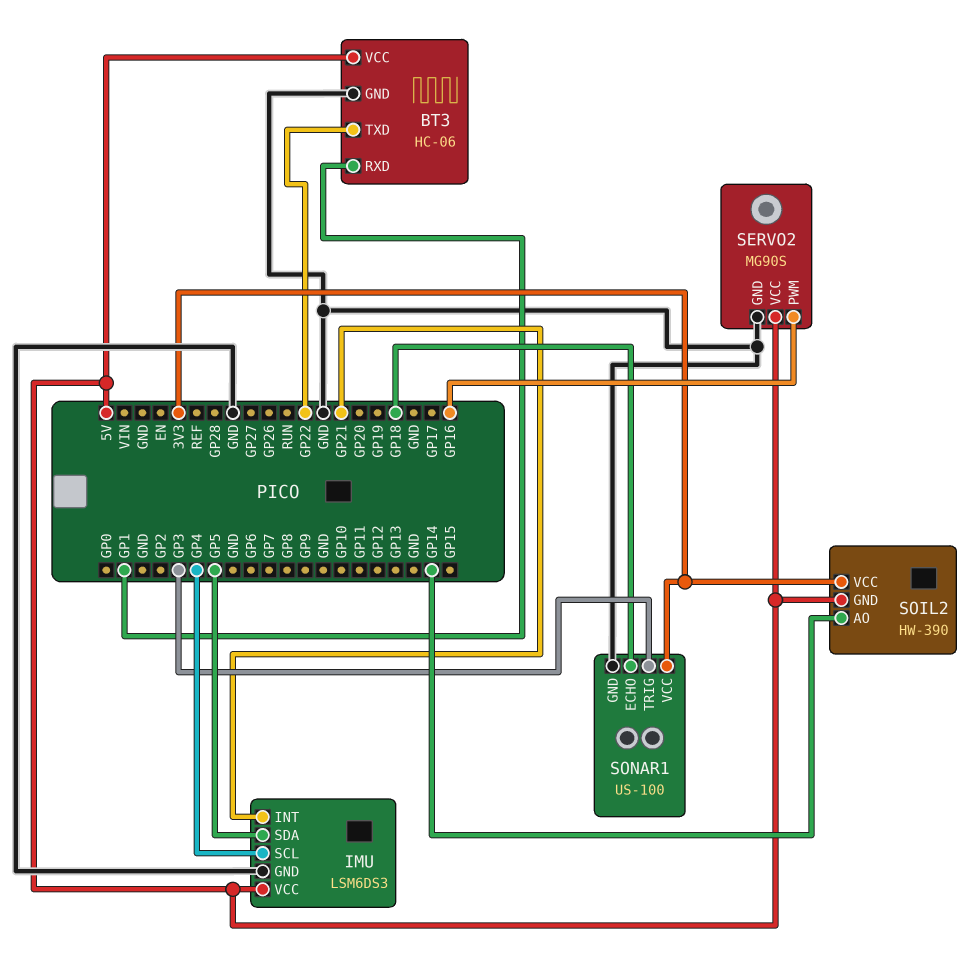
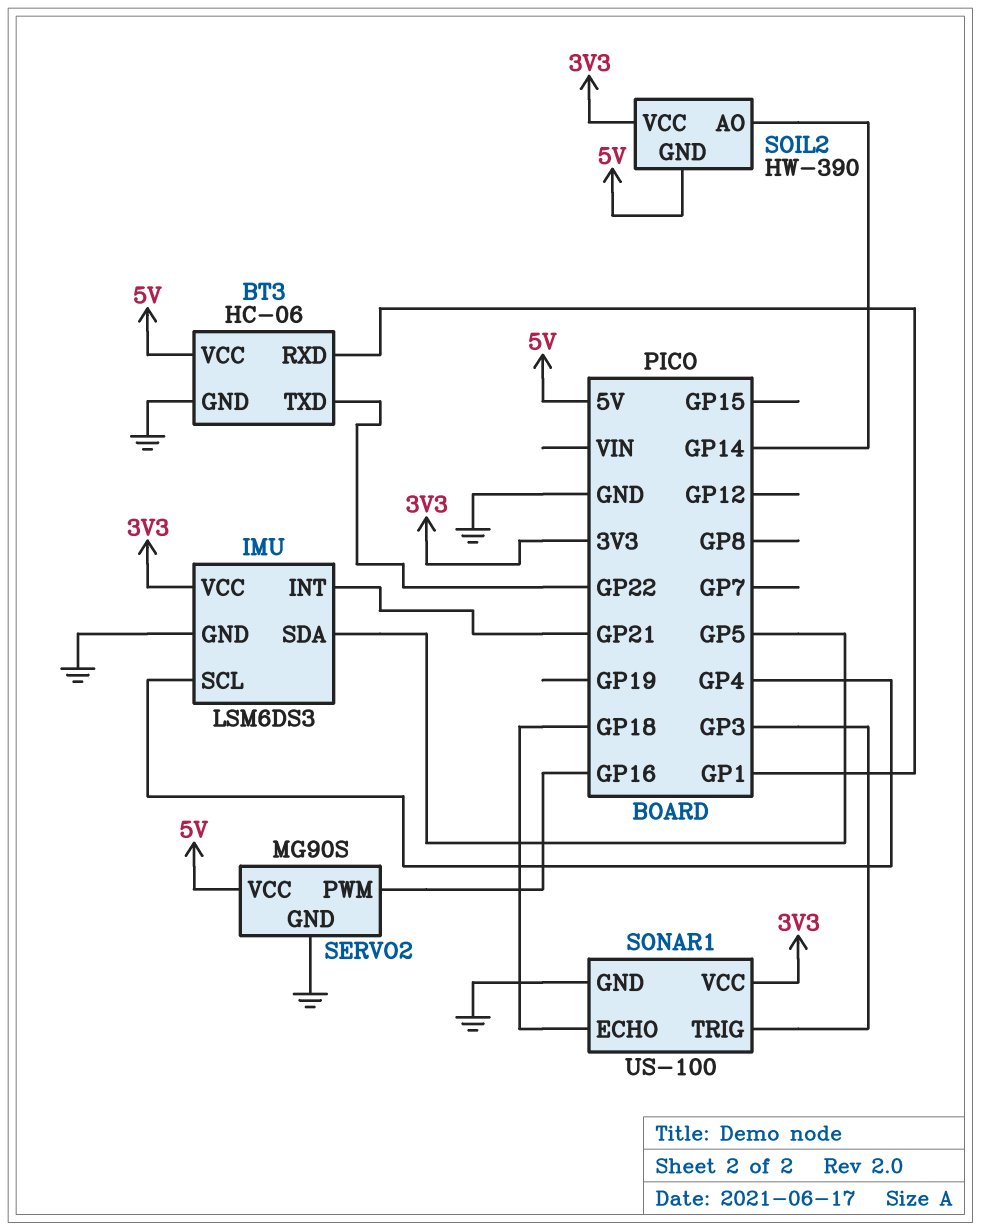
IMU pin VCC: 5V -> 3V3

